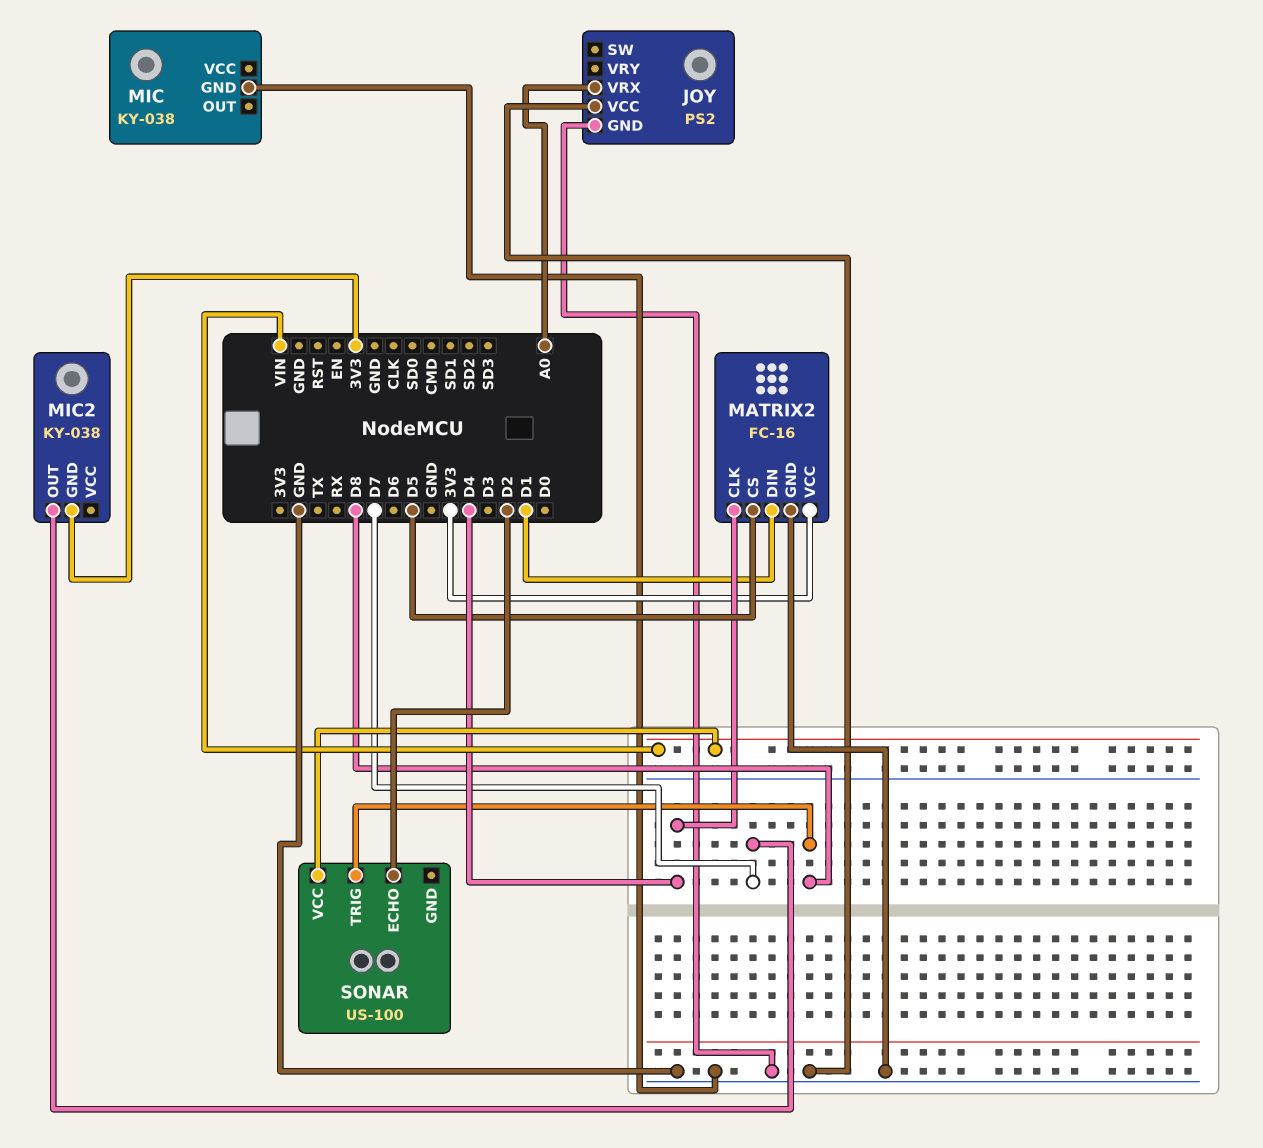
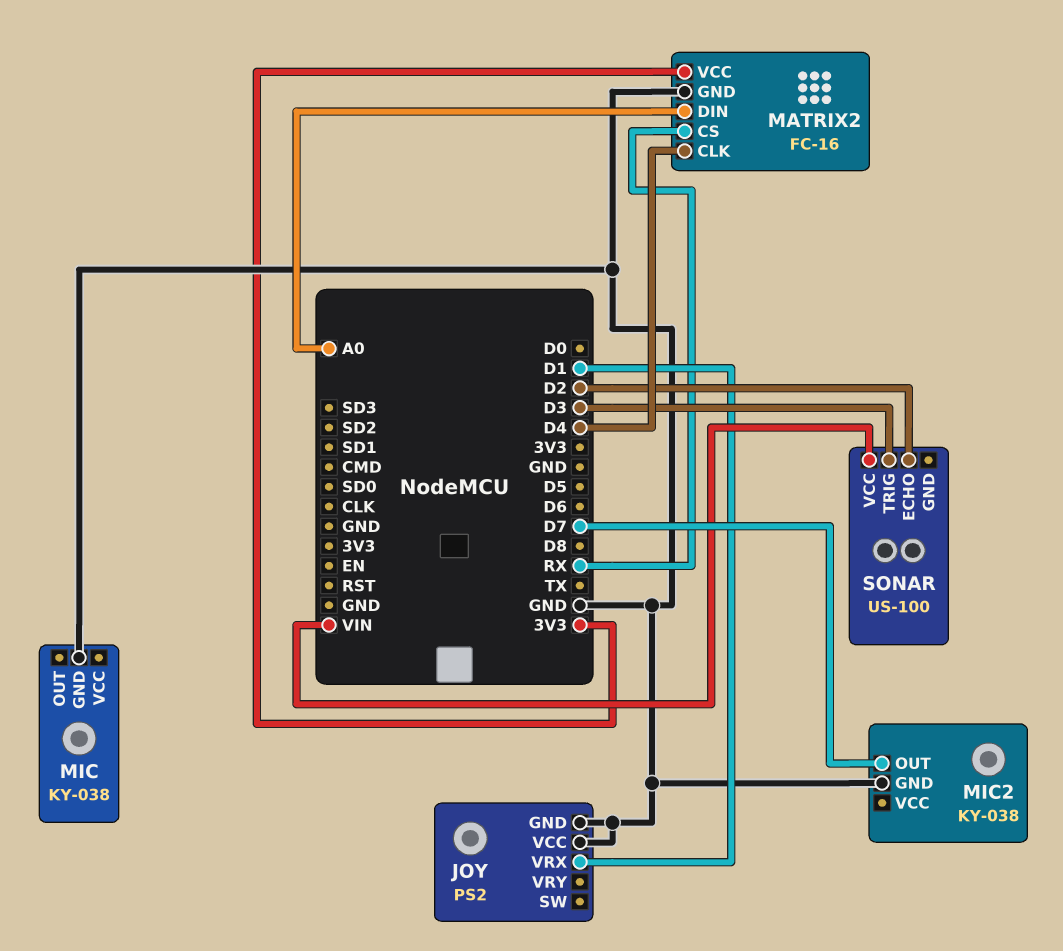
JOY pin VRX: A0 -> D1
MATRIX2 pin CS: D5 -> RX
MATRIX2 pin DIN: D1 -> A0
MIC2 pin GND: 3V3 -> GND
SONAR pin TRIG: D8 -> D3

